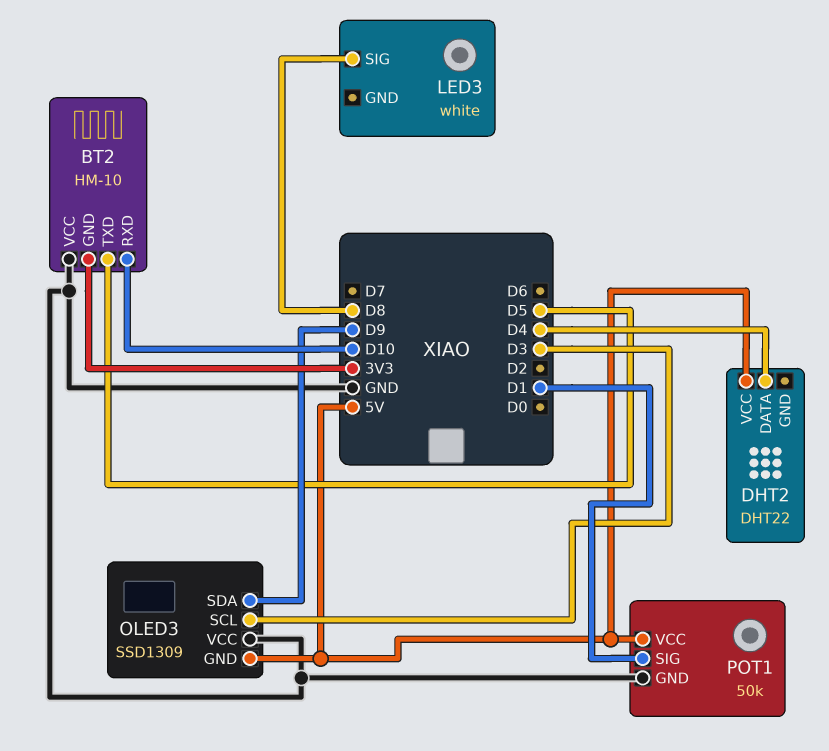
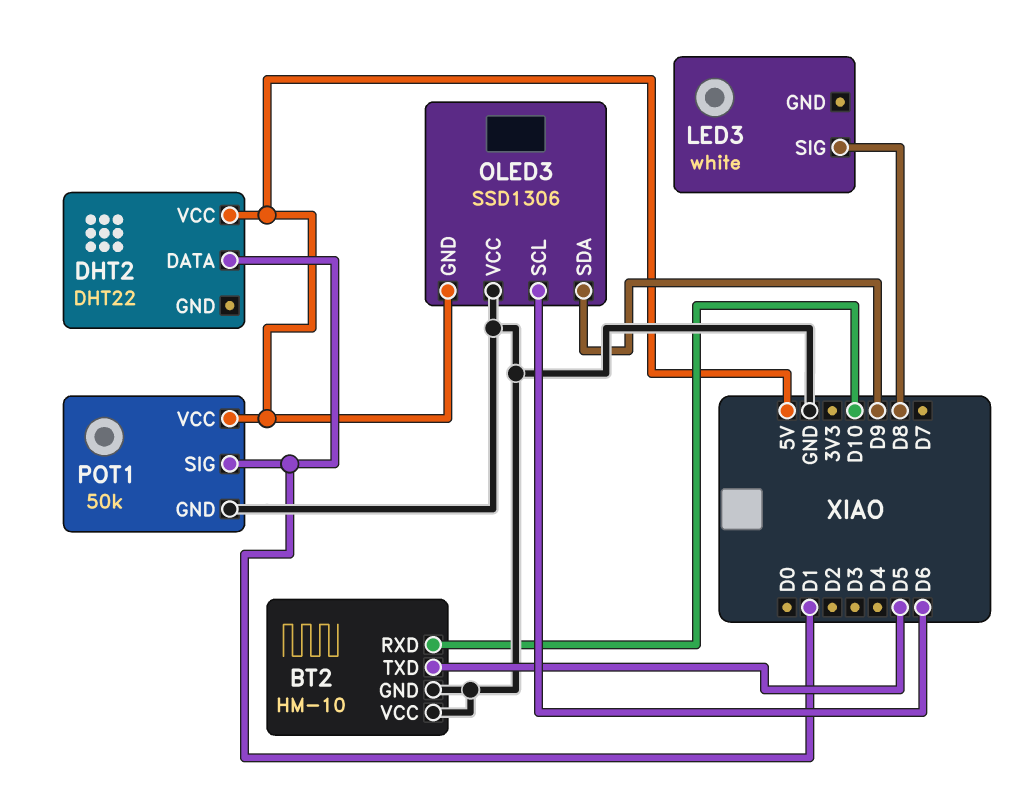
BT2 pin GND: 3V3 -> GND
DHT2 pin DATA: D4 -> D1
OLED3: SSD1309 -> SSD1306
OLED3 pin SCL: D3 -> D6

